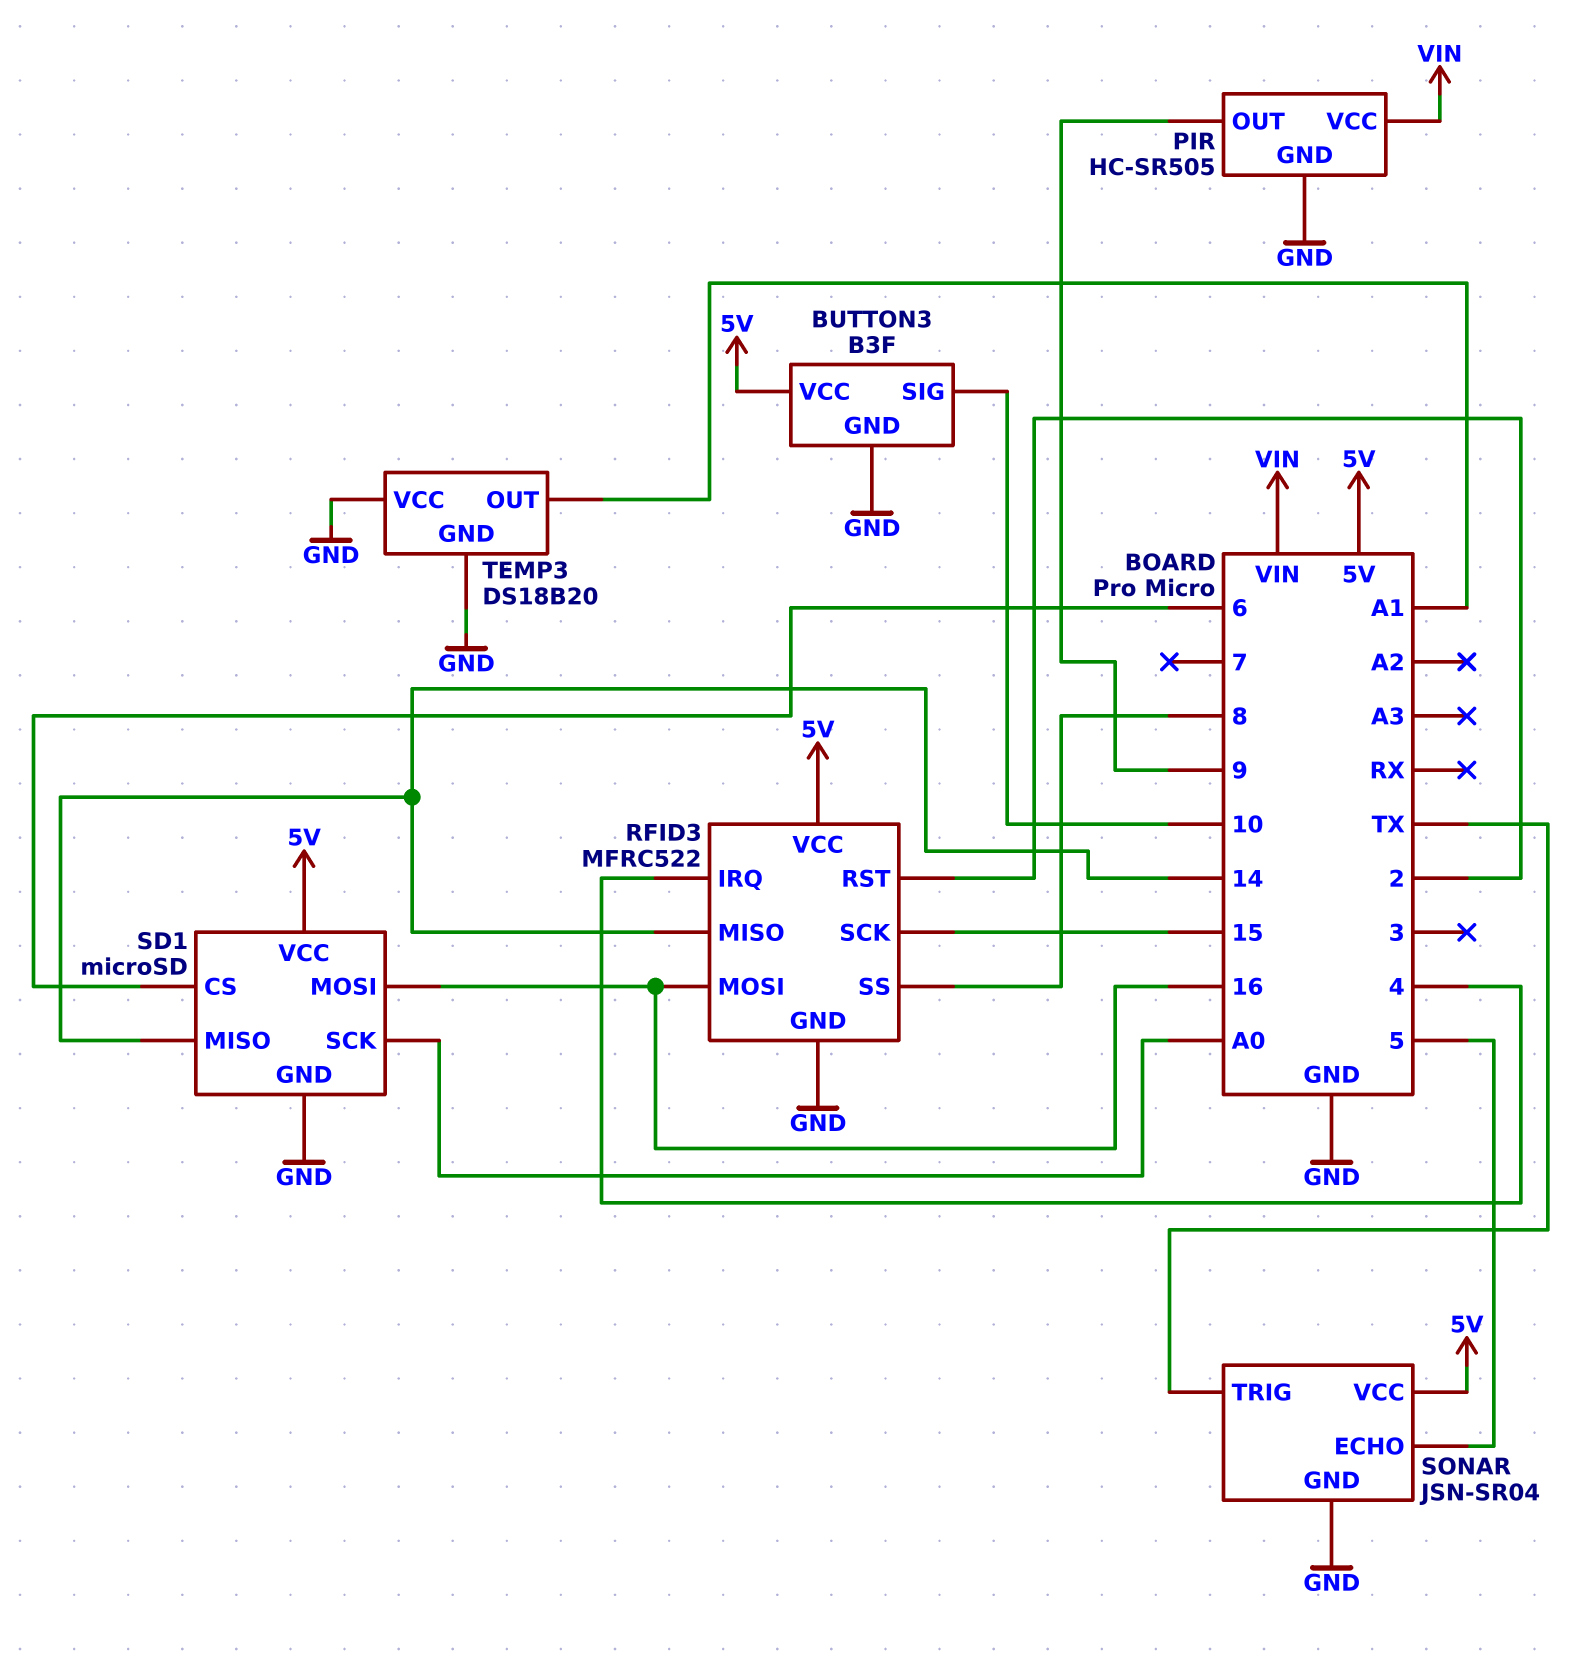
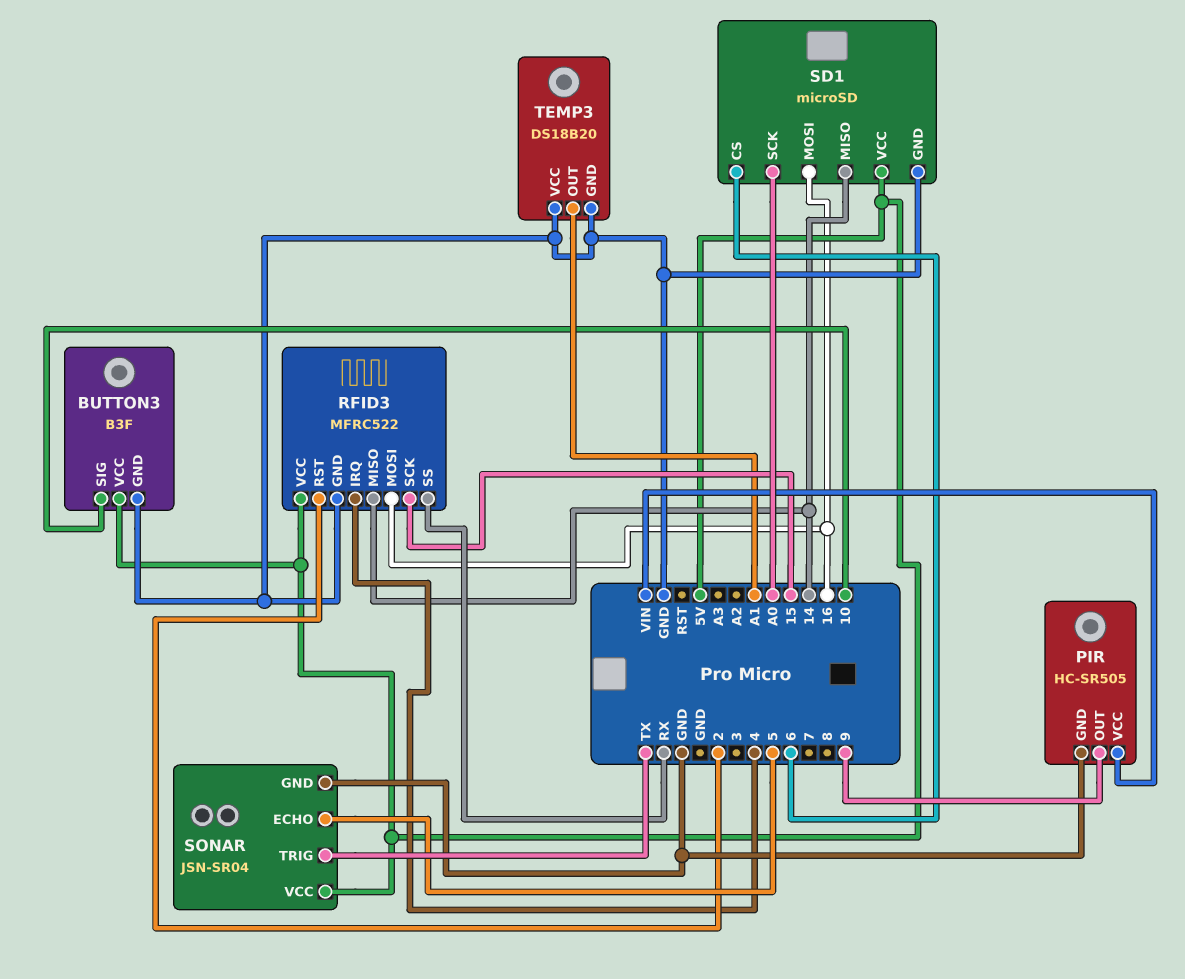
RFID3 pin SS: 8 -> RX

